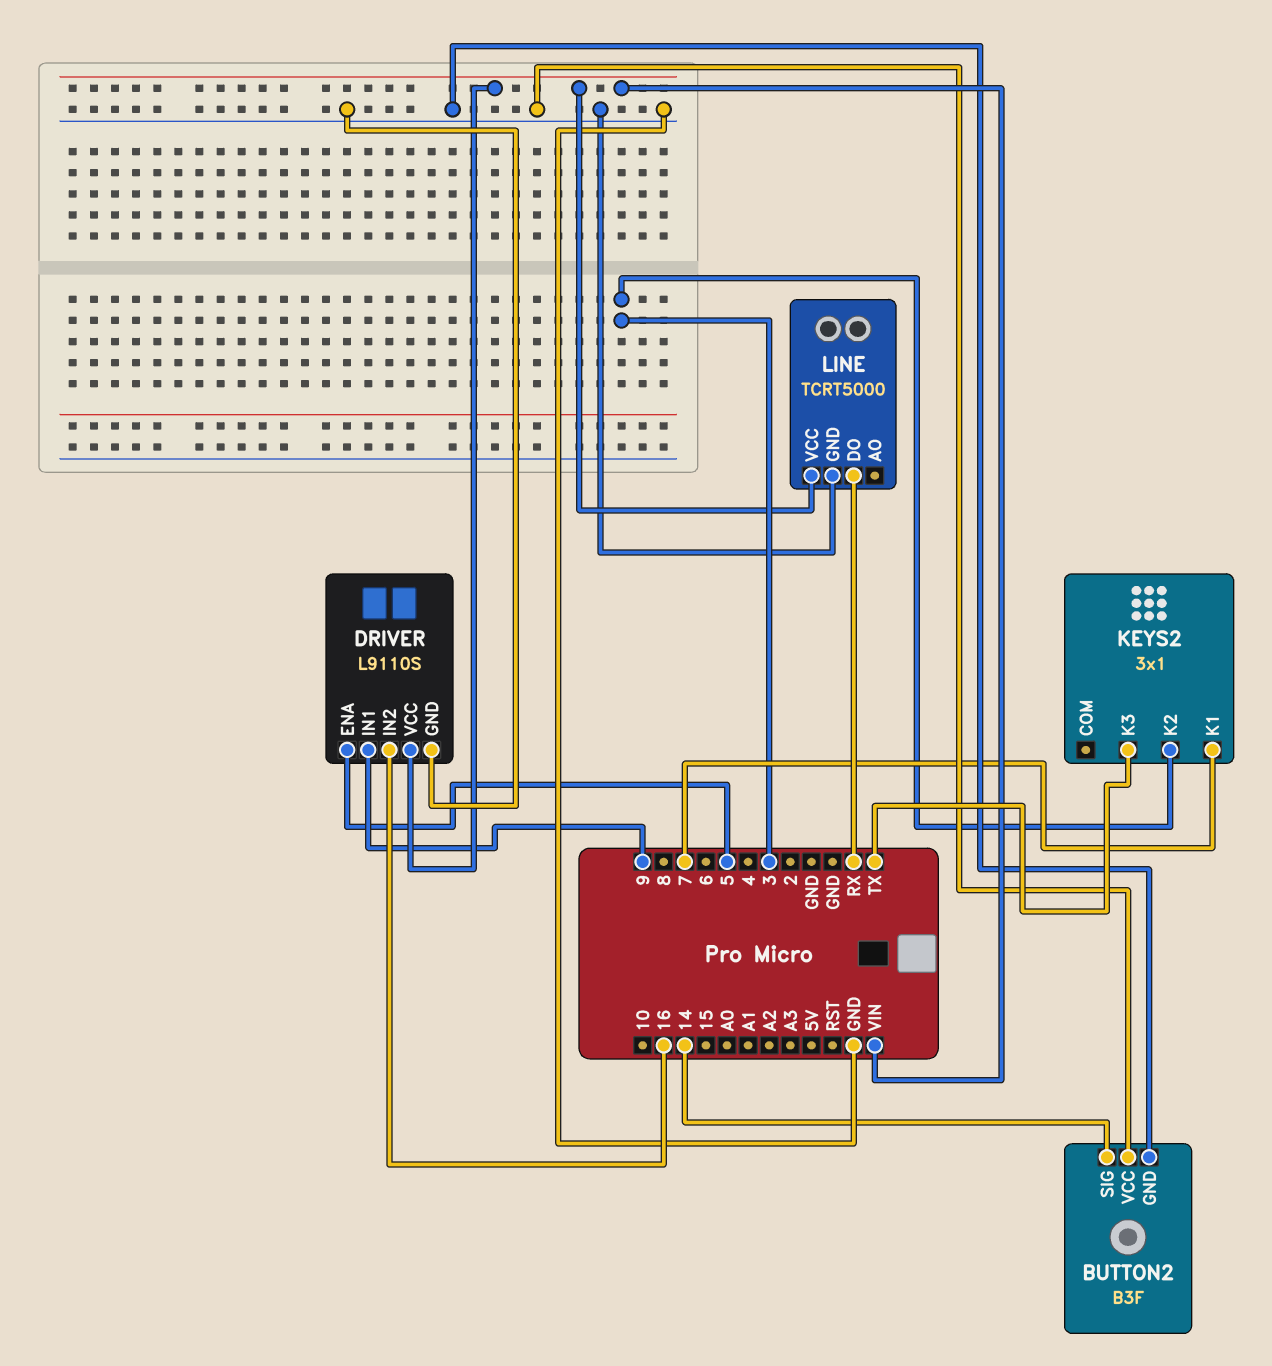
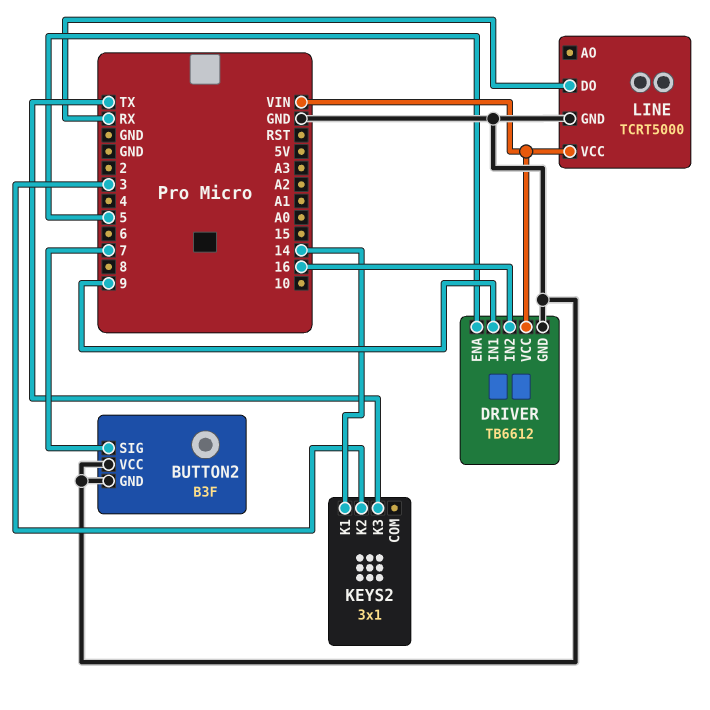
BUTTON2 pin SIG: 14 -> 7
DRIVER: L9110S -> TB6612
KEYS2 pin K1: 7 -> 14

